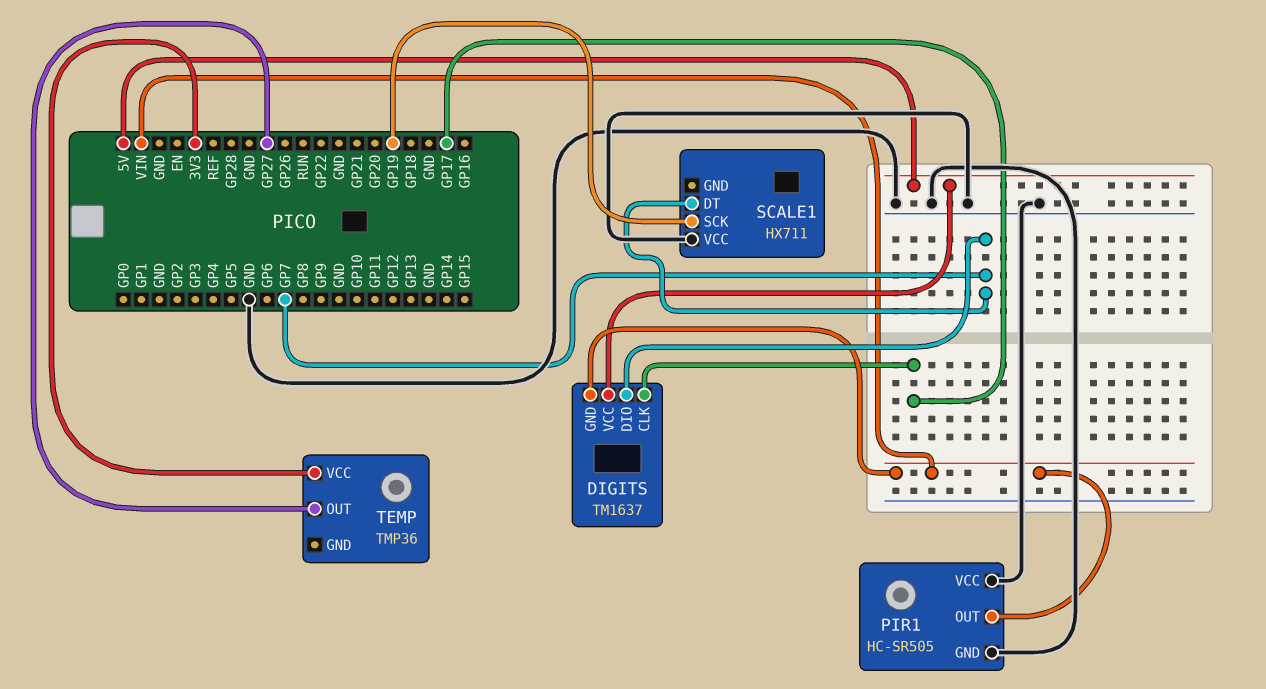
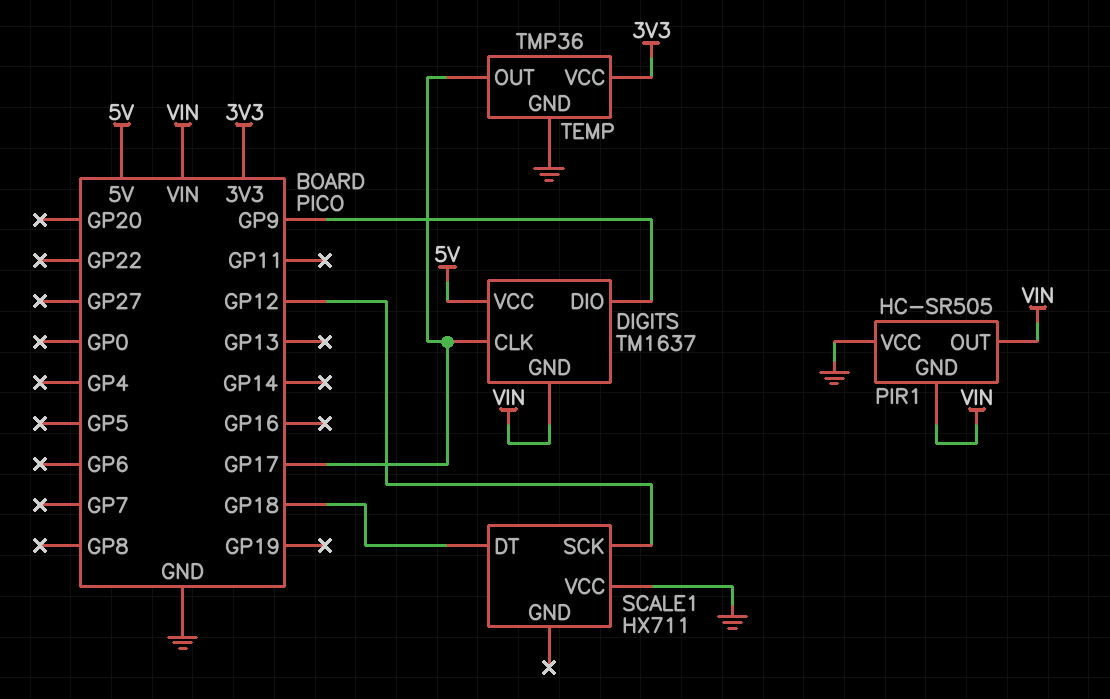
DIGITS pin DIO: GP7 -> GP9
PIR1 pin GND: GND -> VIN
SCALE1 pin DT: GP7 -> GP18
SCALE1 pin SCK: GP19 -> GP12
TEMP pin GND: none -> GND
TEMP pin OUT: GP27 -> GP17

